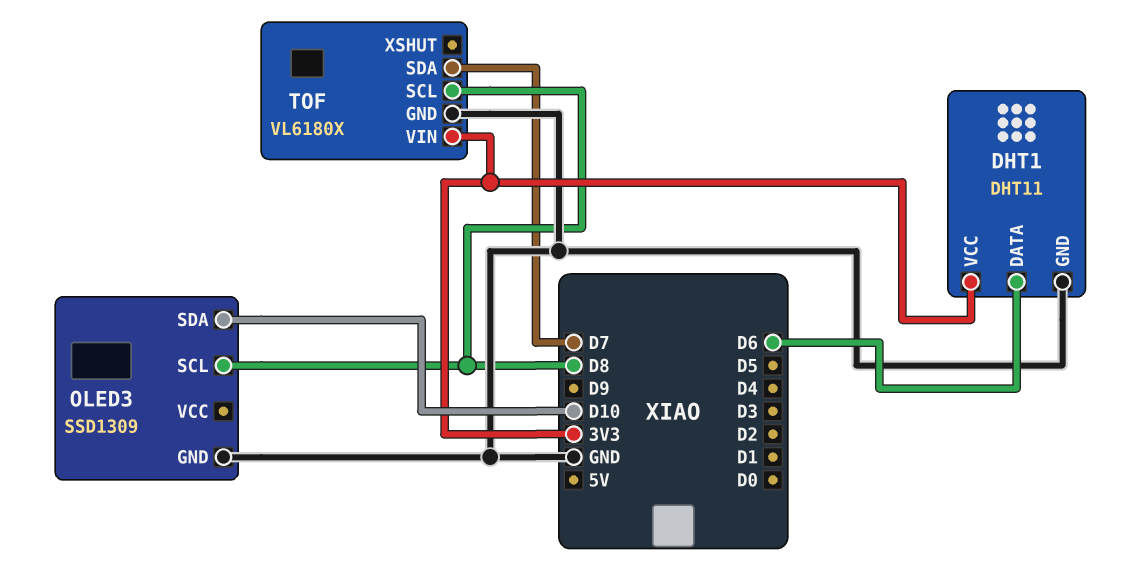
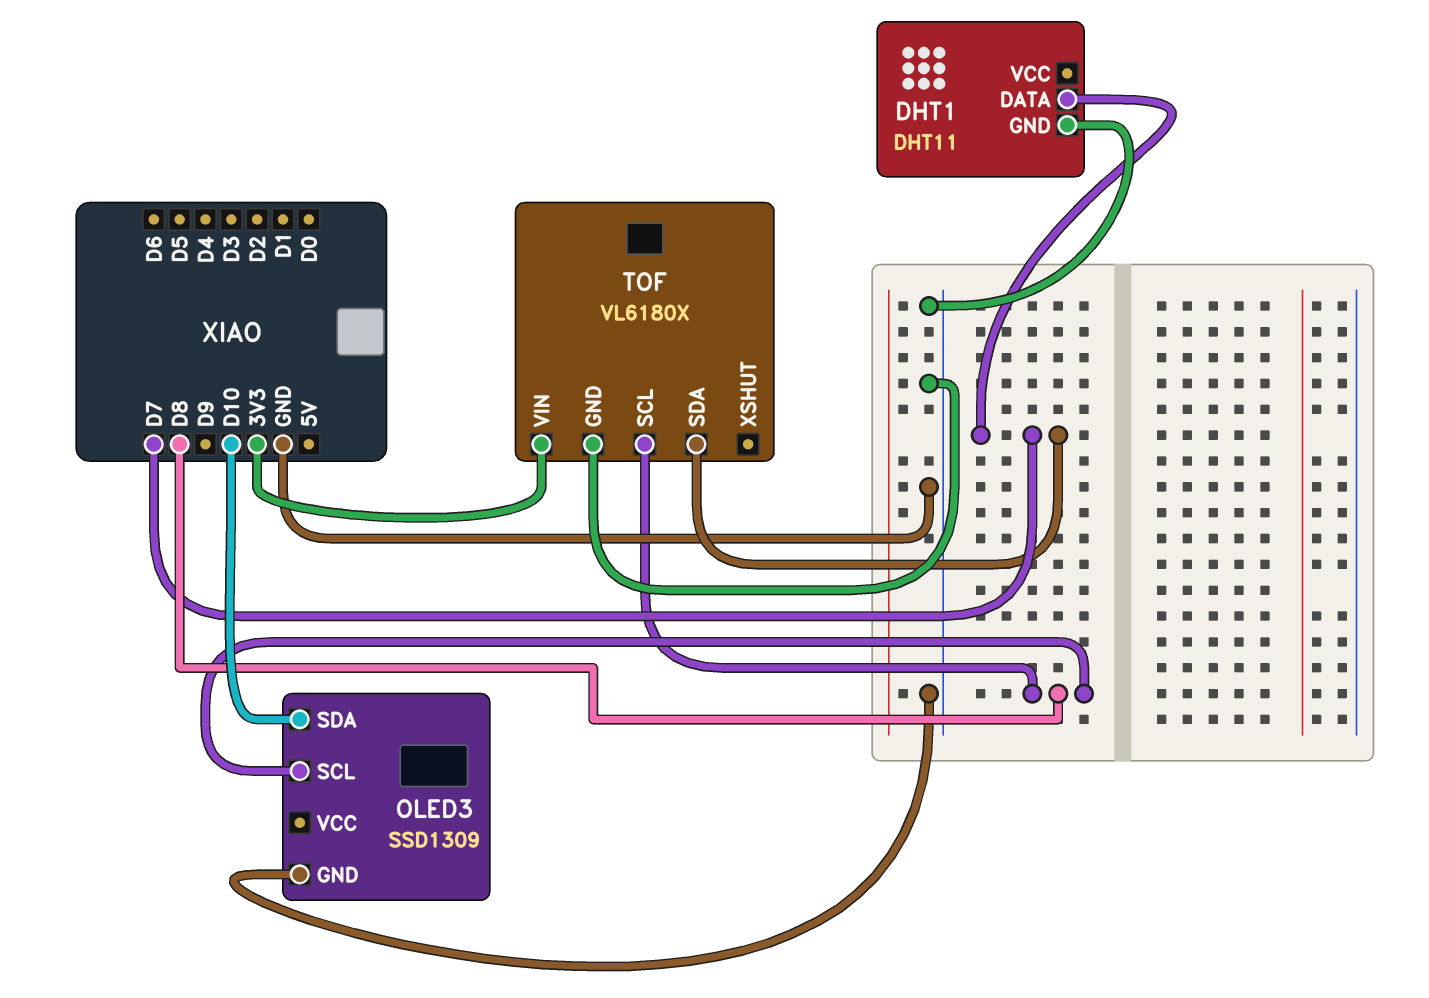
DHT1 pin DATA: D6 -> D7
DHT1 pin VCC: 3V3 -> none

